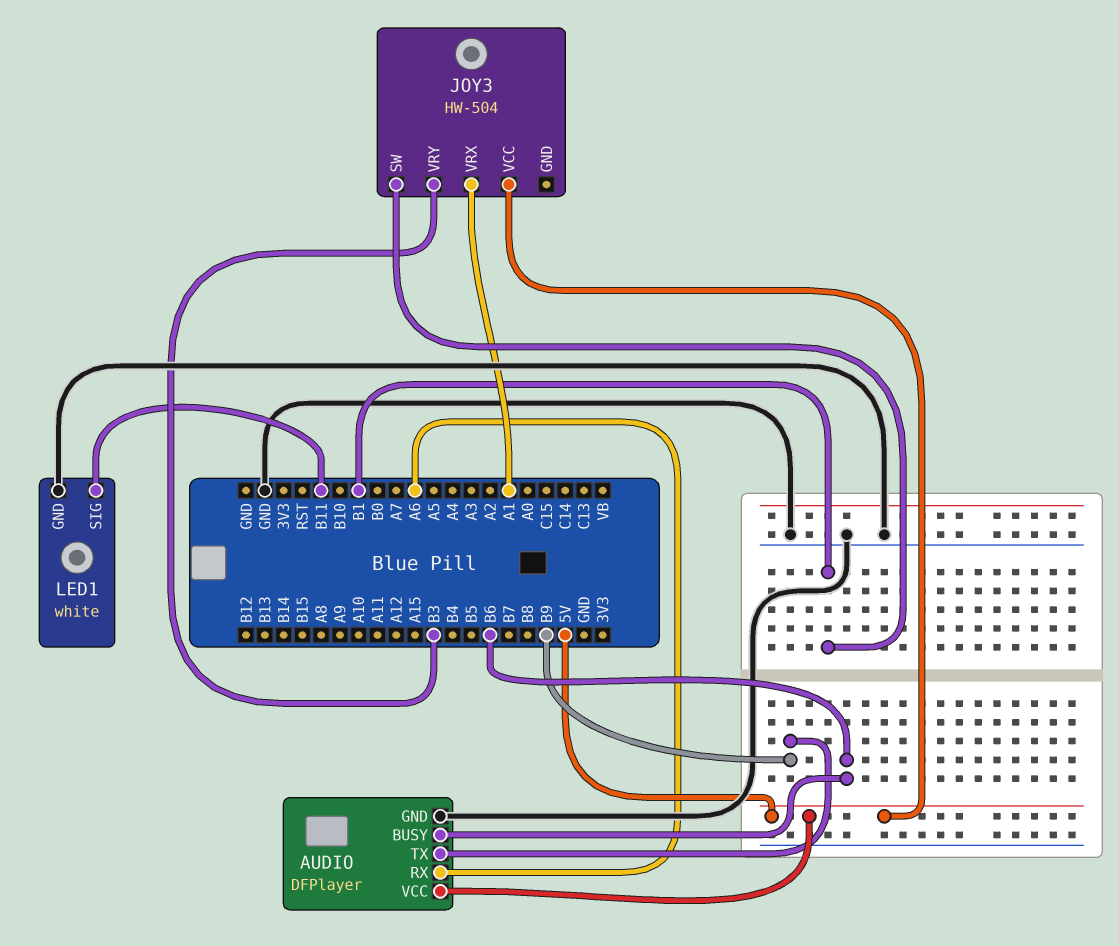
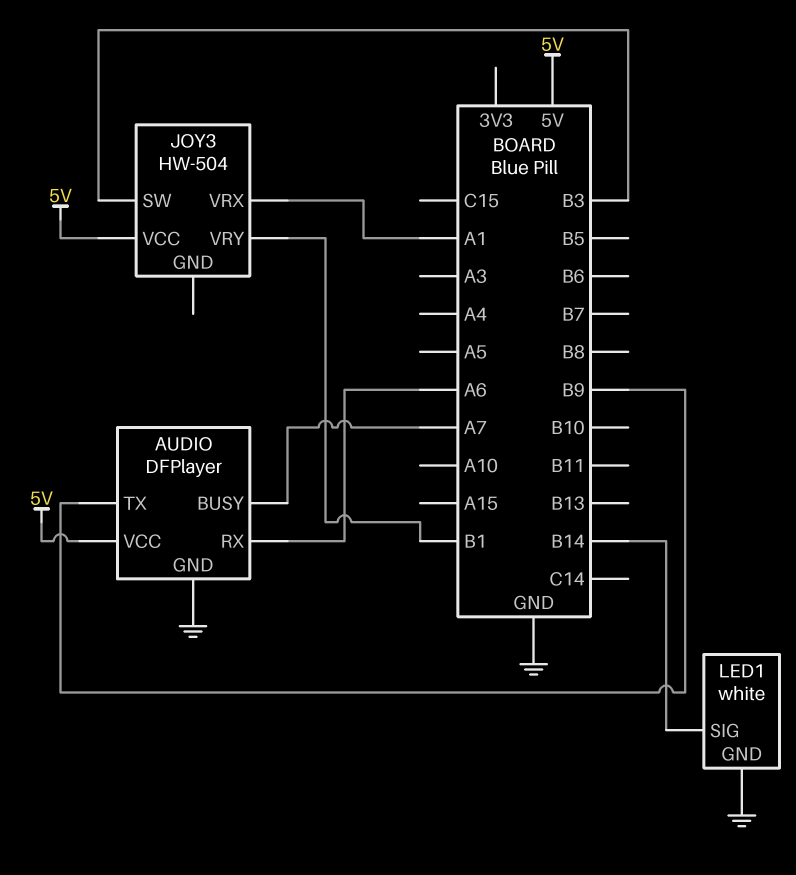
AUDIO pin BUSY: B6 -> A7
JOY3 pin SW: B1 -> B3
JOY3 pin VRY: B3 -> B1
LED1 pin SIG: B11 -> B14

